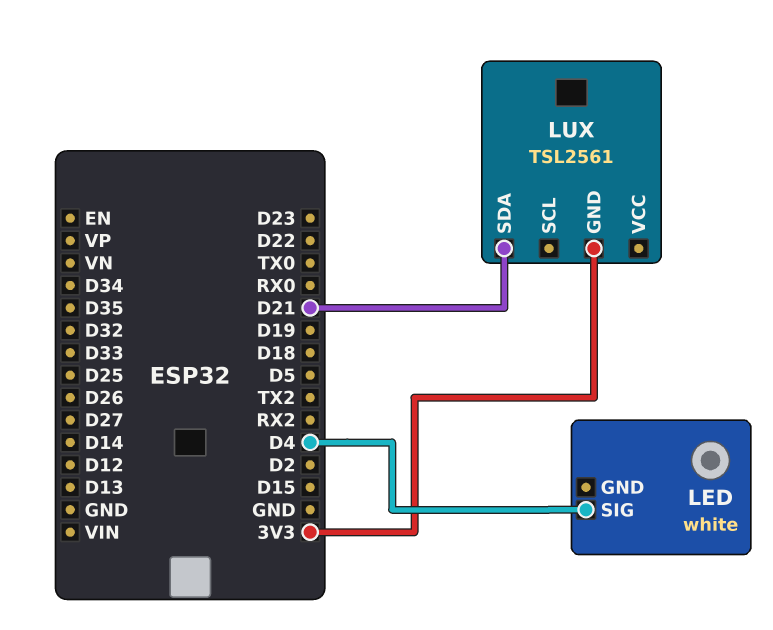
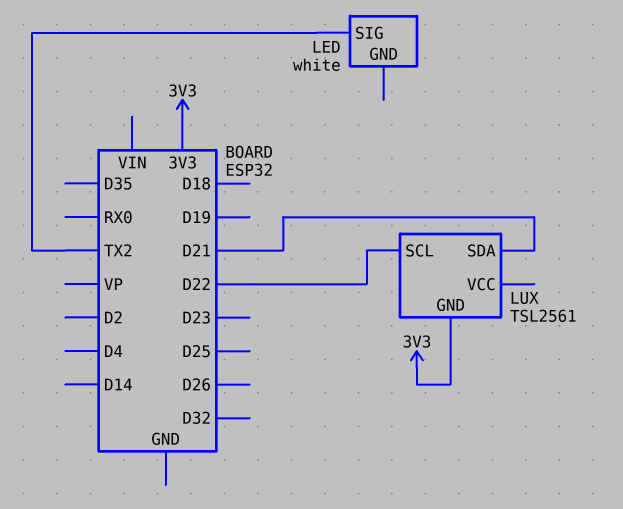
LED pin SIG: D4 -> TX2
LUX pin SCL: none -> D22

